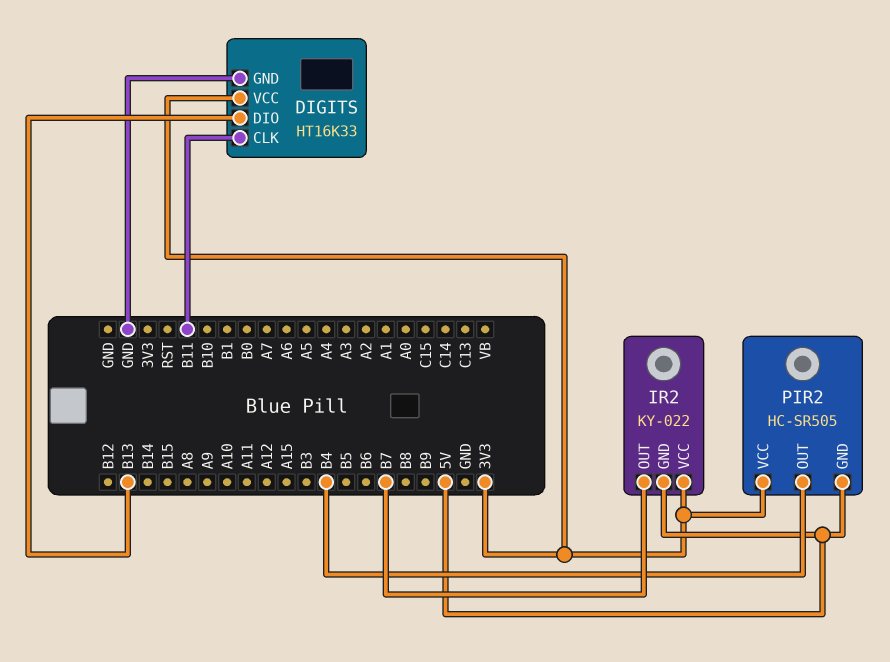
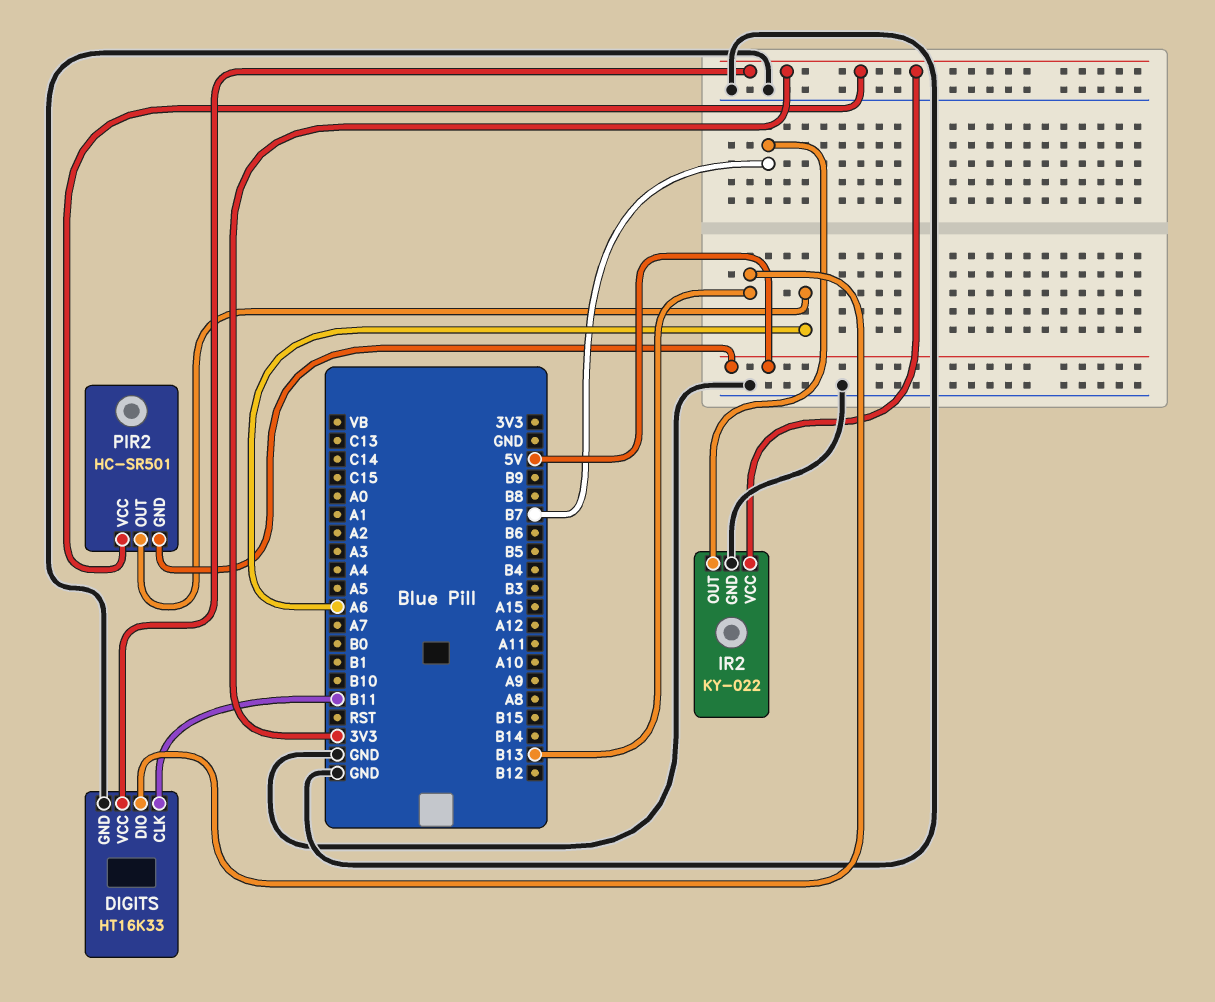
IR2 pin GND: 5V -> GND
PIR2: HC-SR505 -> HC-SR501
PIR2 pin OUT: B4 -> A6

